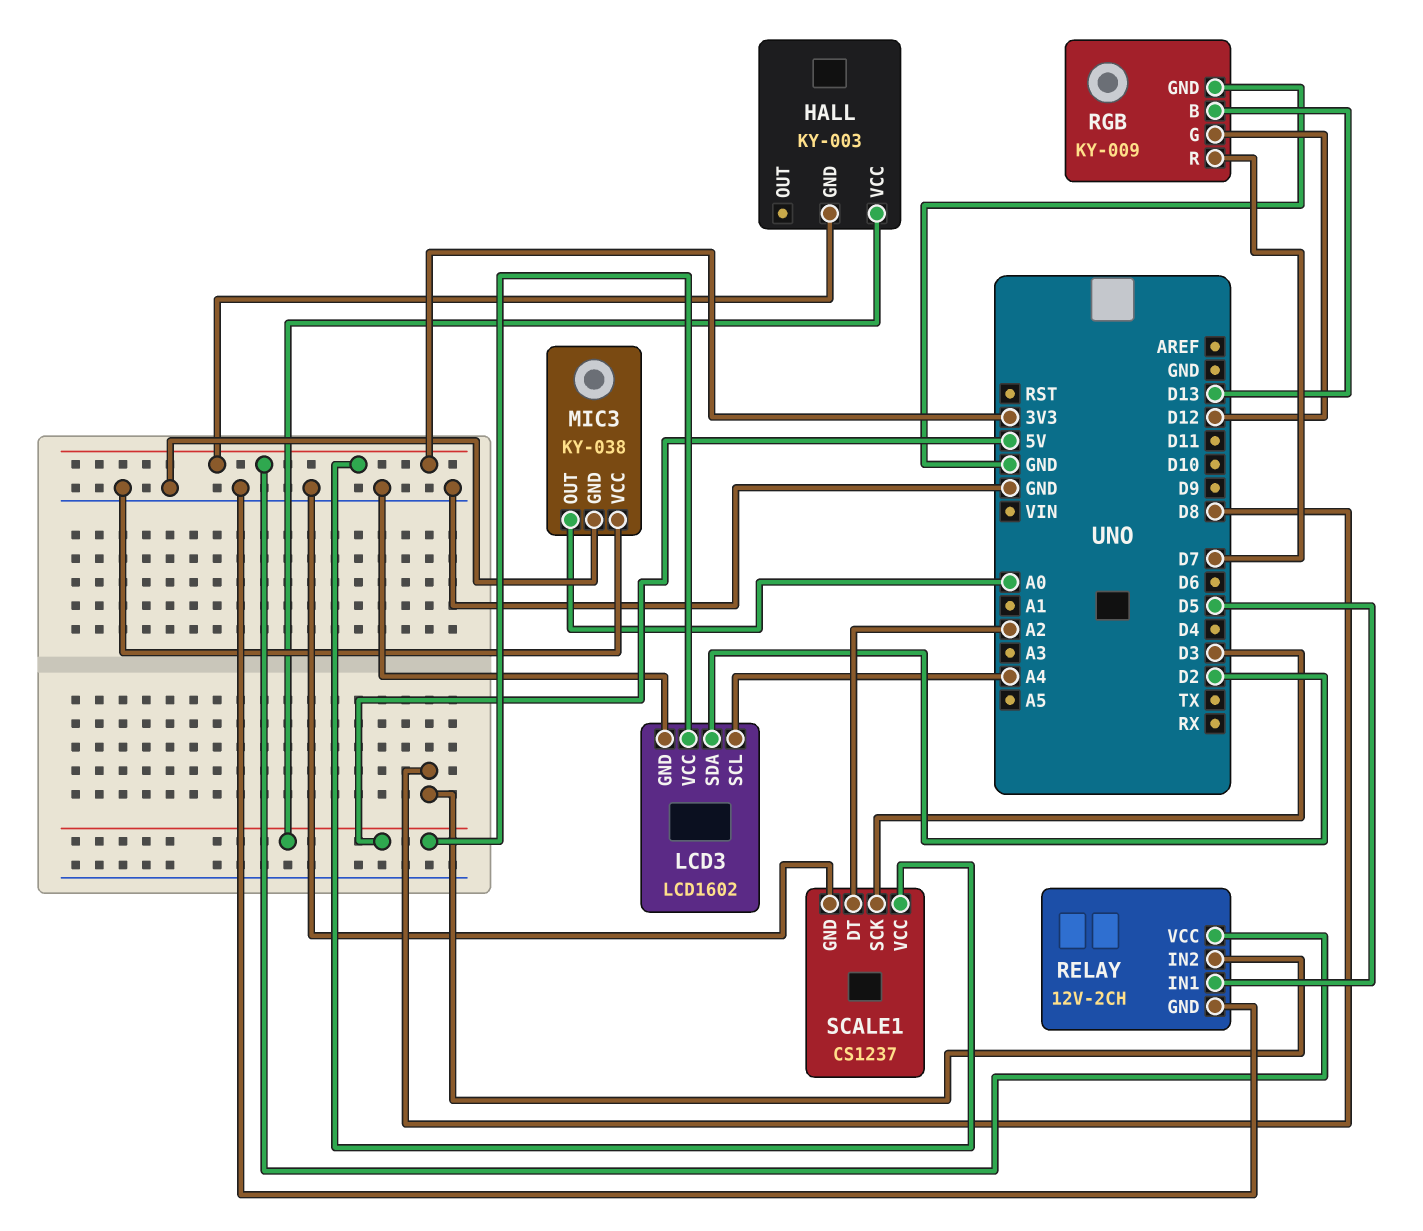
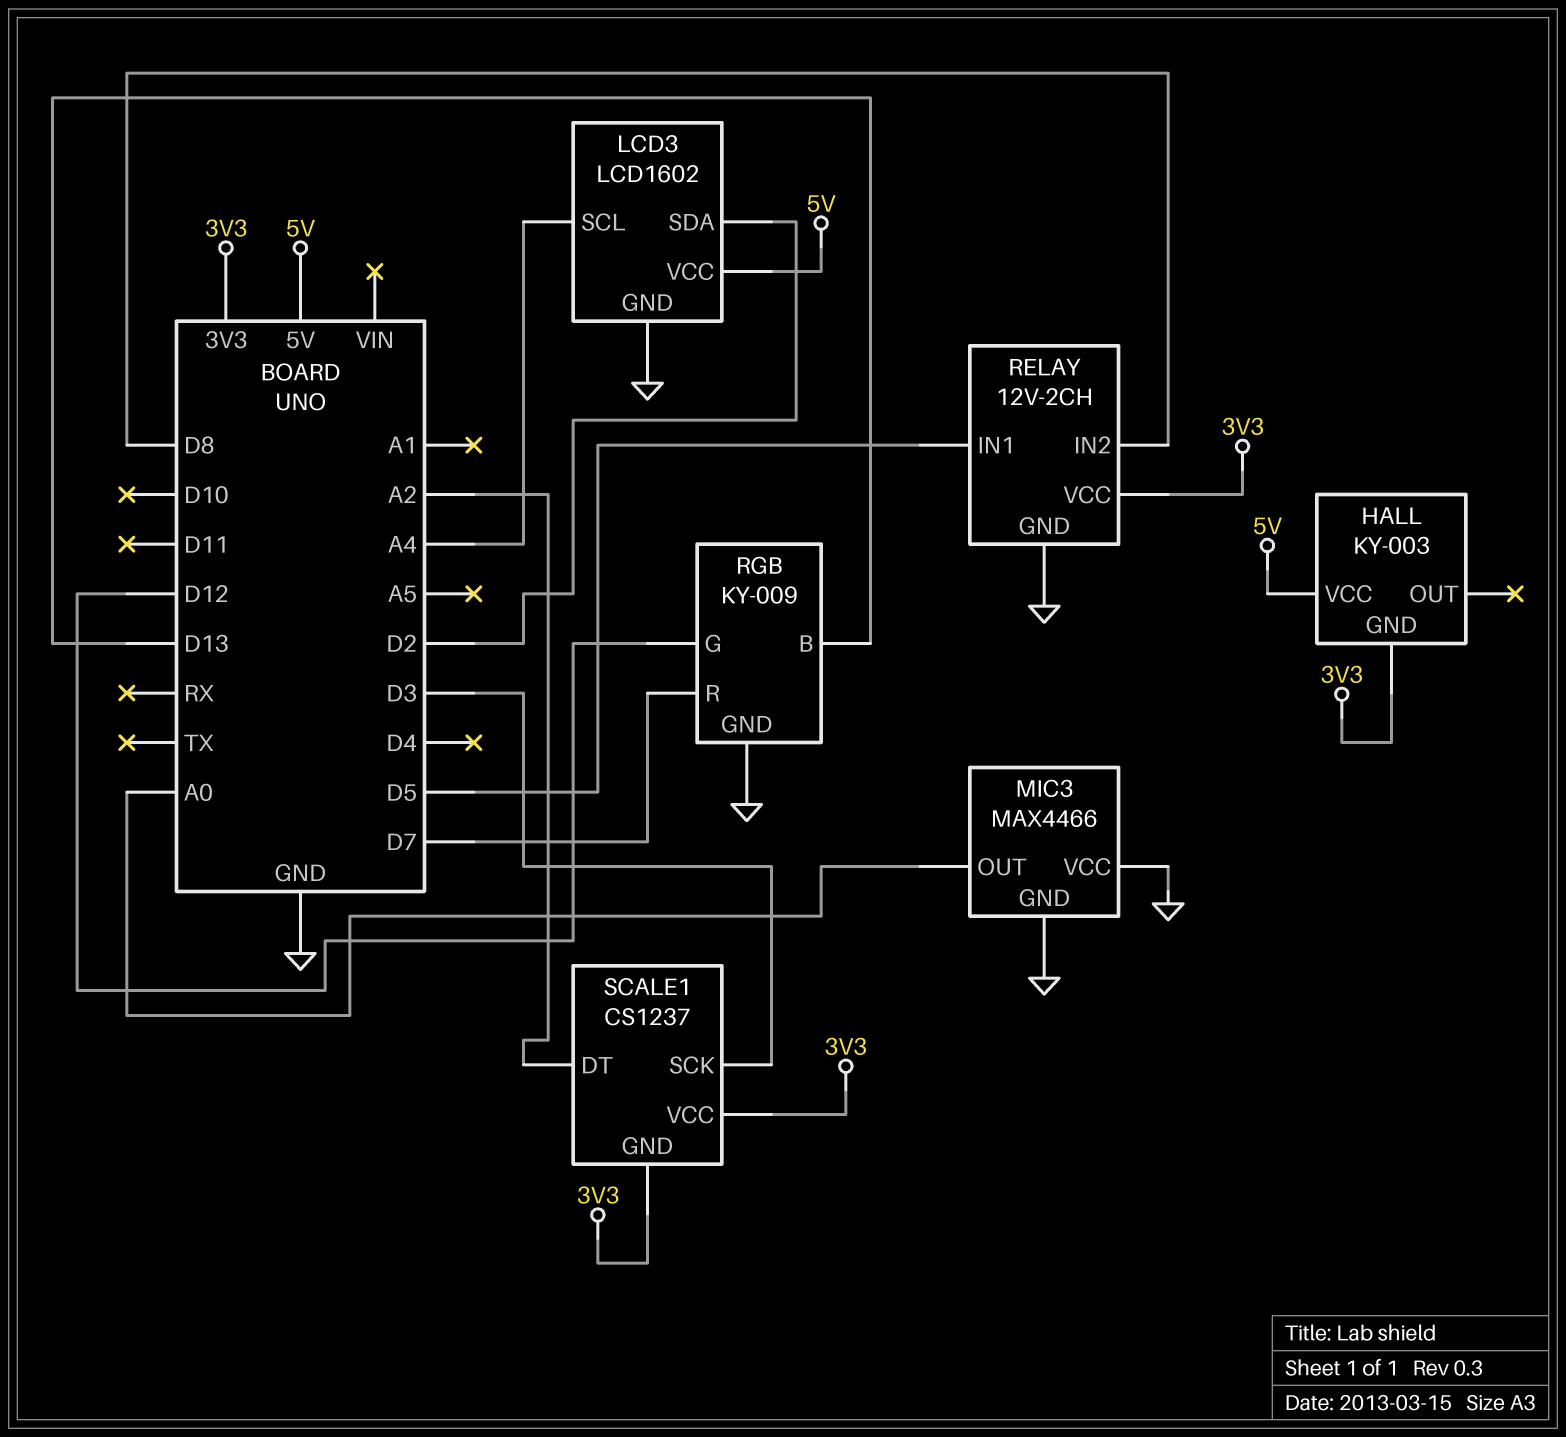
MIC3: KY-038 -> MAX4466
SCALE1 pin GND: GND -> 3V3

